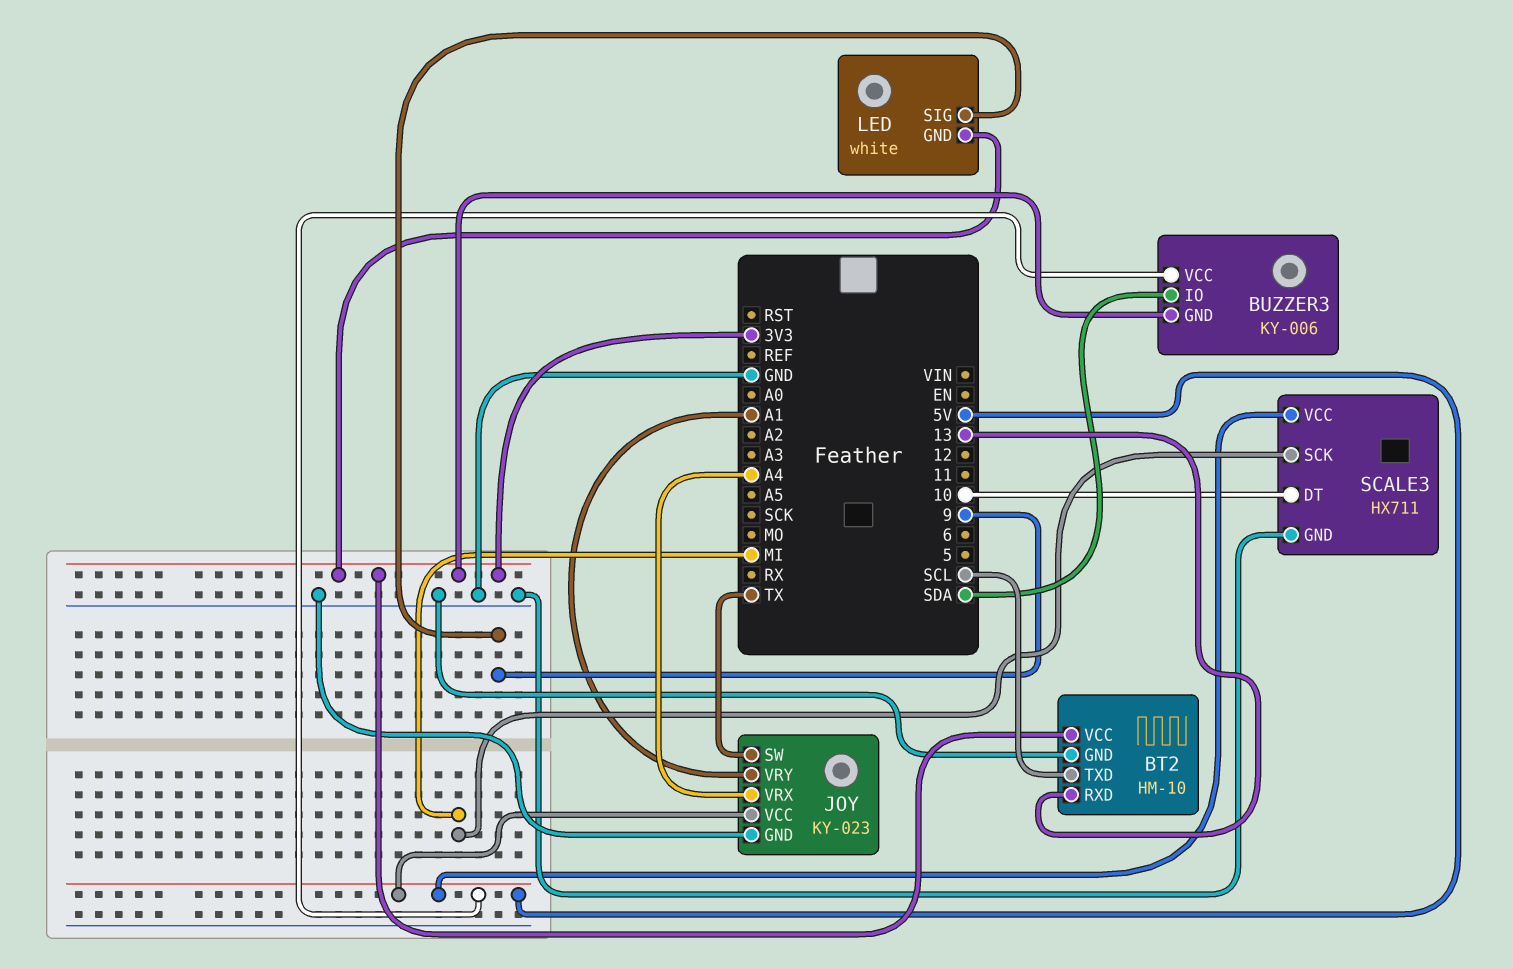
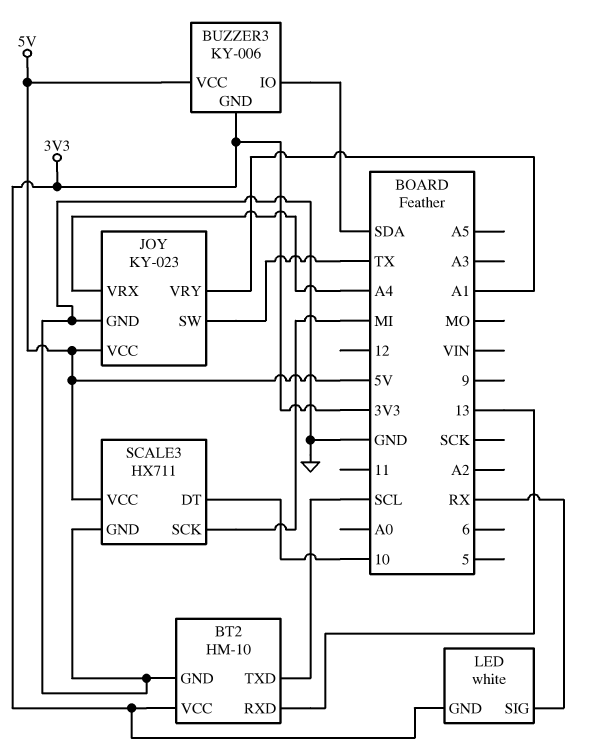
LED pin SIG: 9 -> RX

